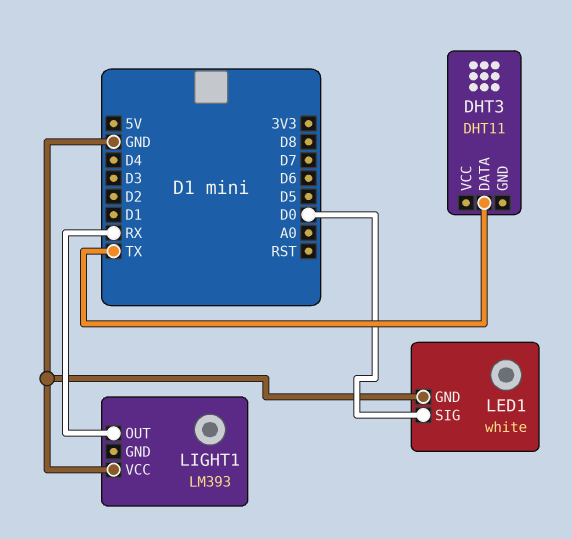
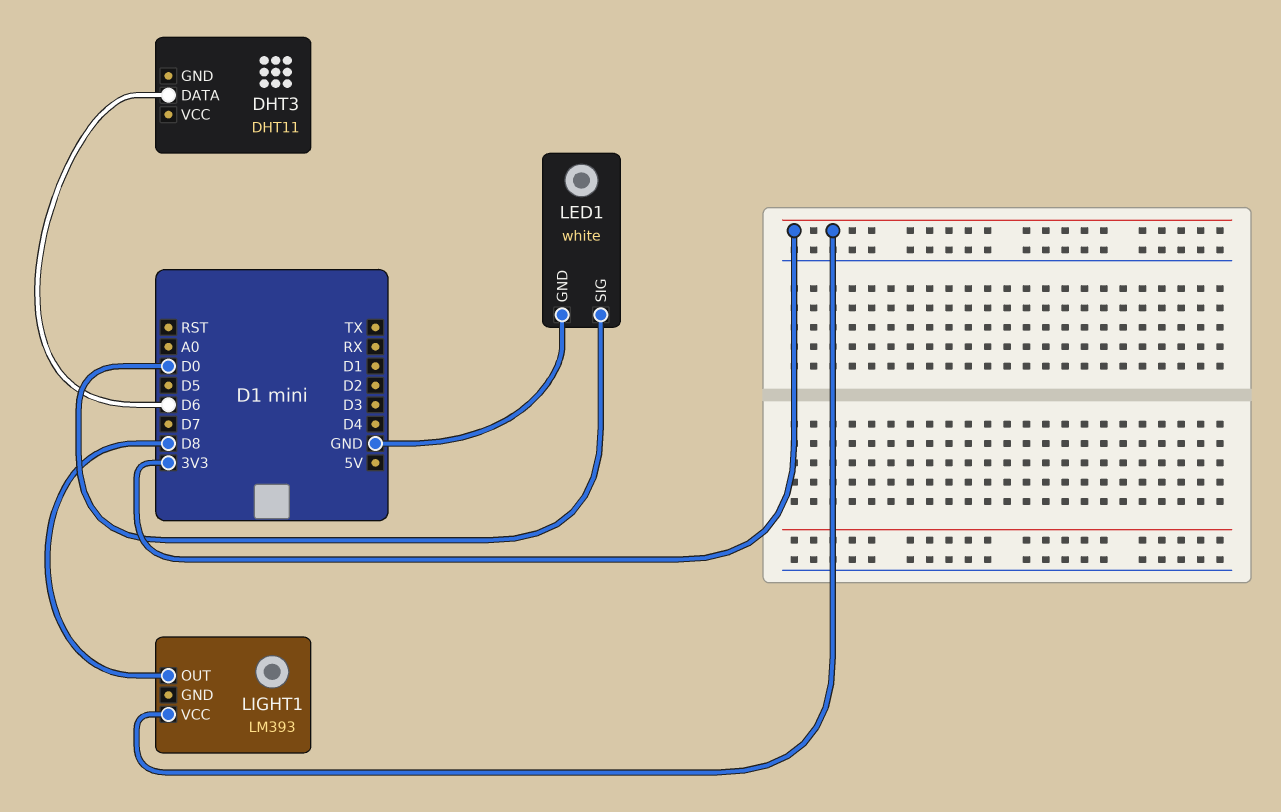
DHT3 pin DATA: TX -> D6
LIGHT1 pin OUT: RX -> D8
LIGHT1 pin VCC: GND -> 3V3

